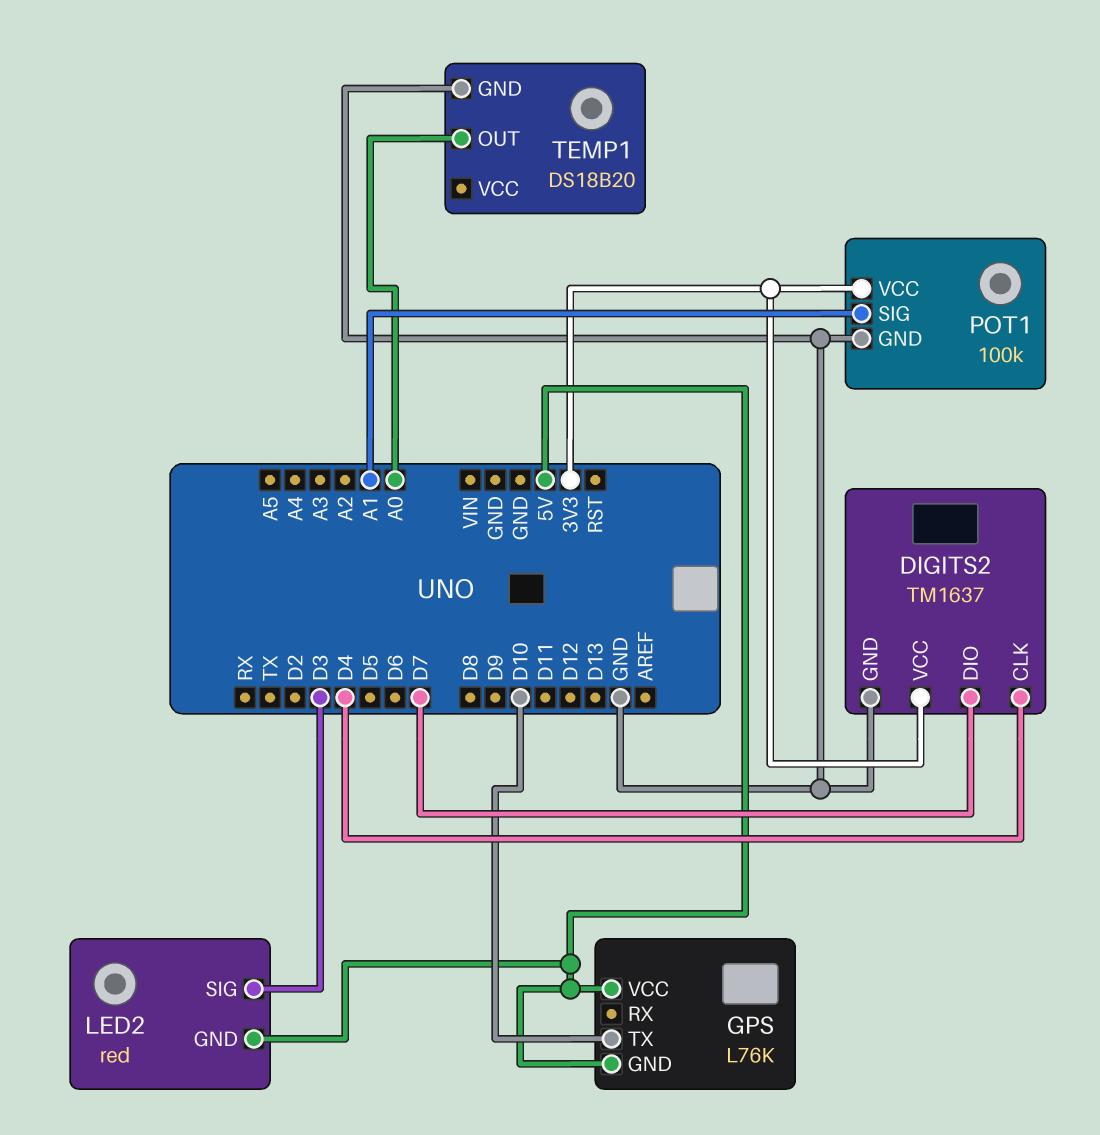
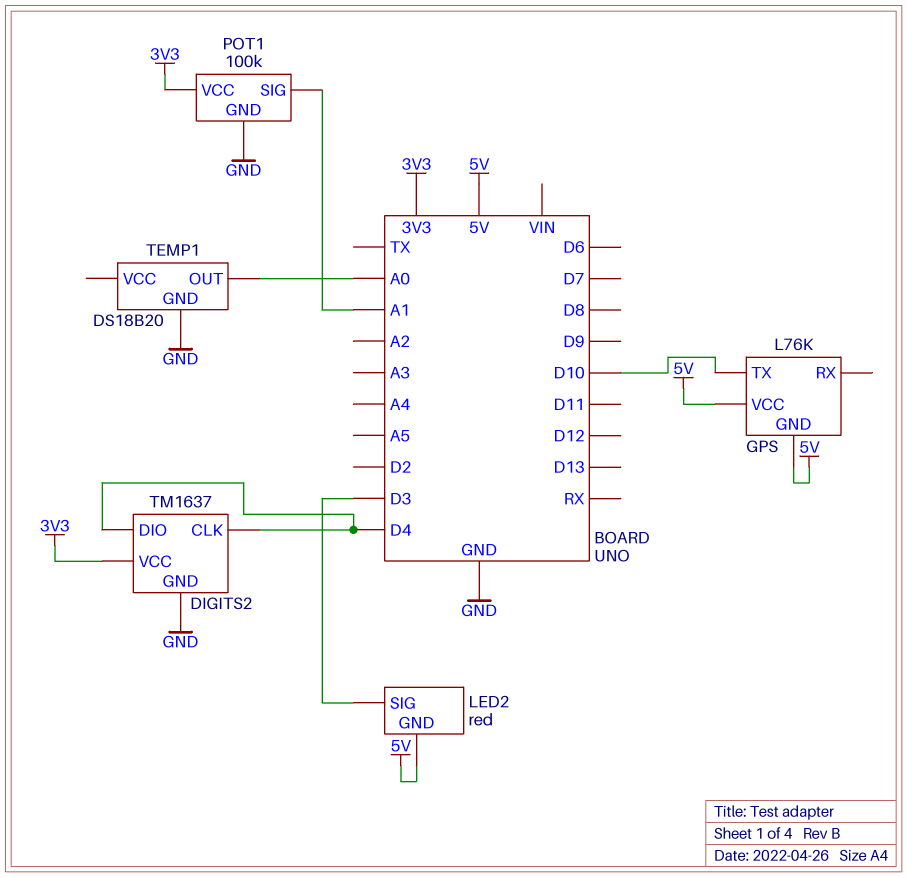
DIGITS2 pin DIO: D7 -> D4

